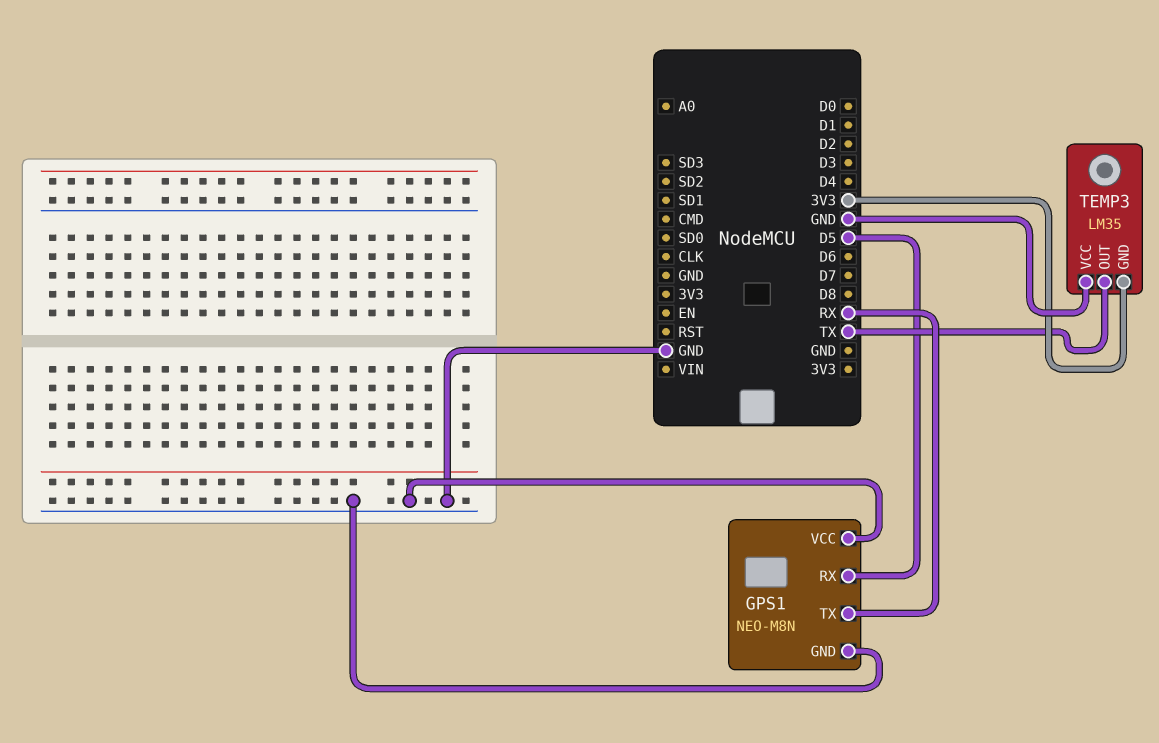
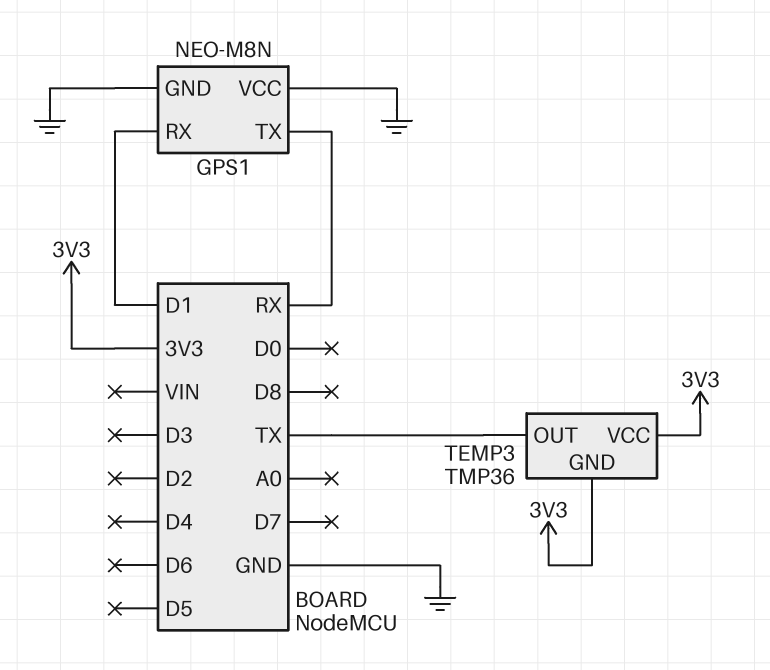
GPS1 pin RX: D5 -> D1
TEMP3: LM35 -> TMP36
TEMP3 pin VCC: GND -> 3V3

